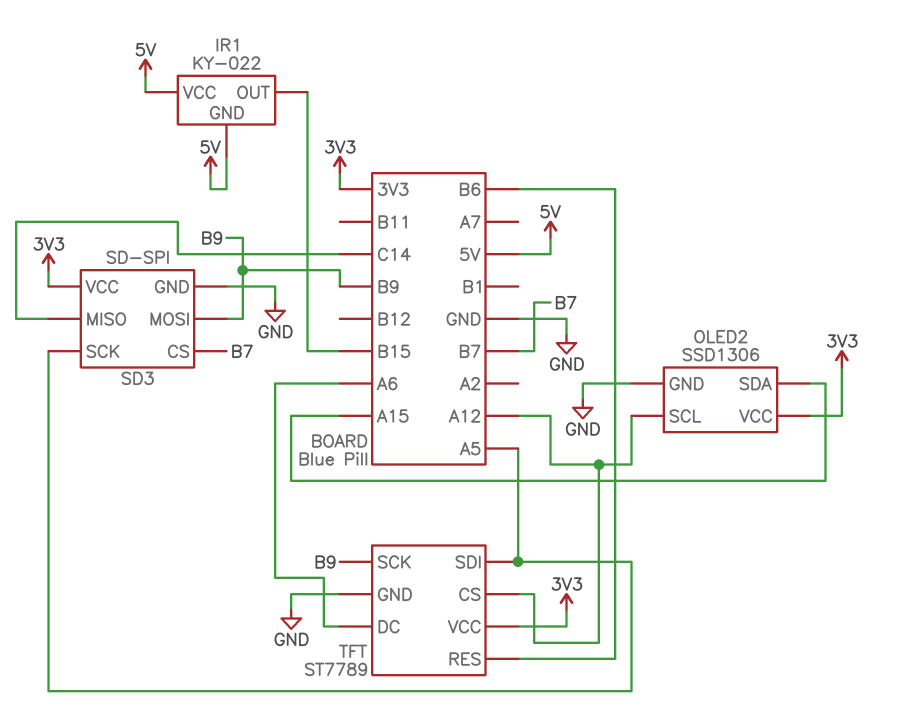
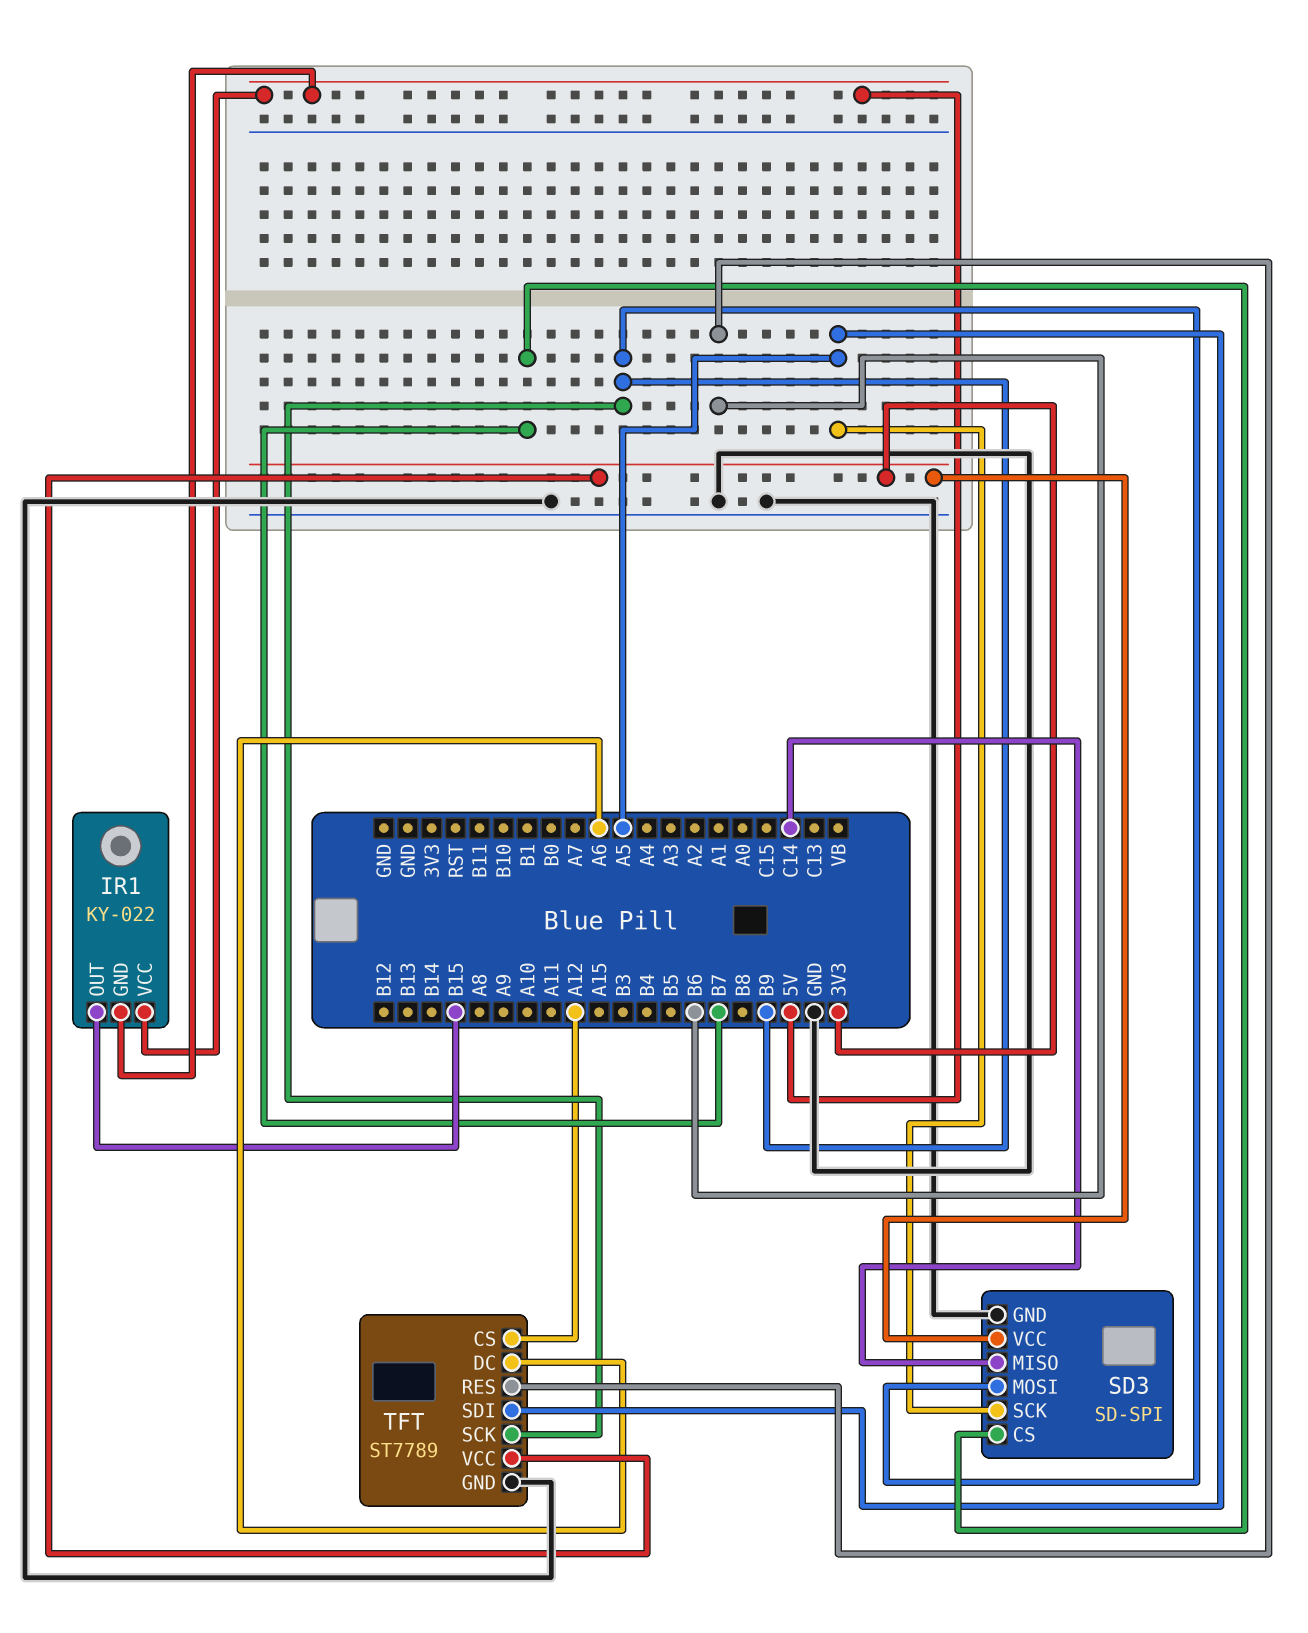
OLED2: SSD1306 -> none
OLED2 pin GND: GND -> none
OLED2 pin SCL: A12 -> none
OLED2 pin SDA: A15 -> none
OLED2 pin VCC: 3V3 -> none

